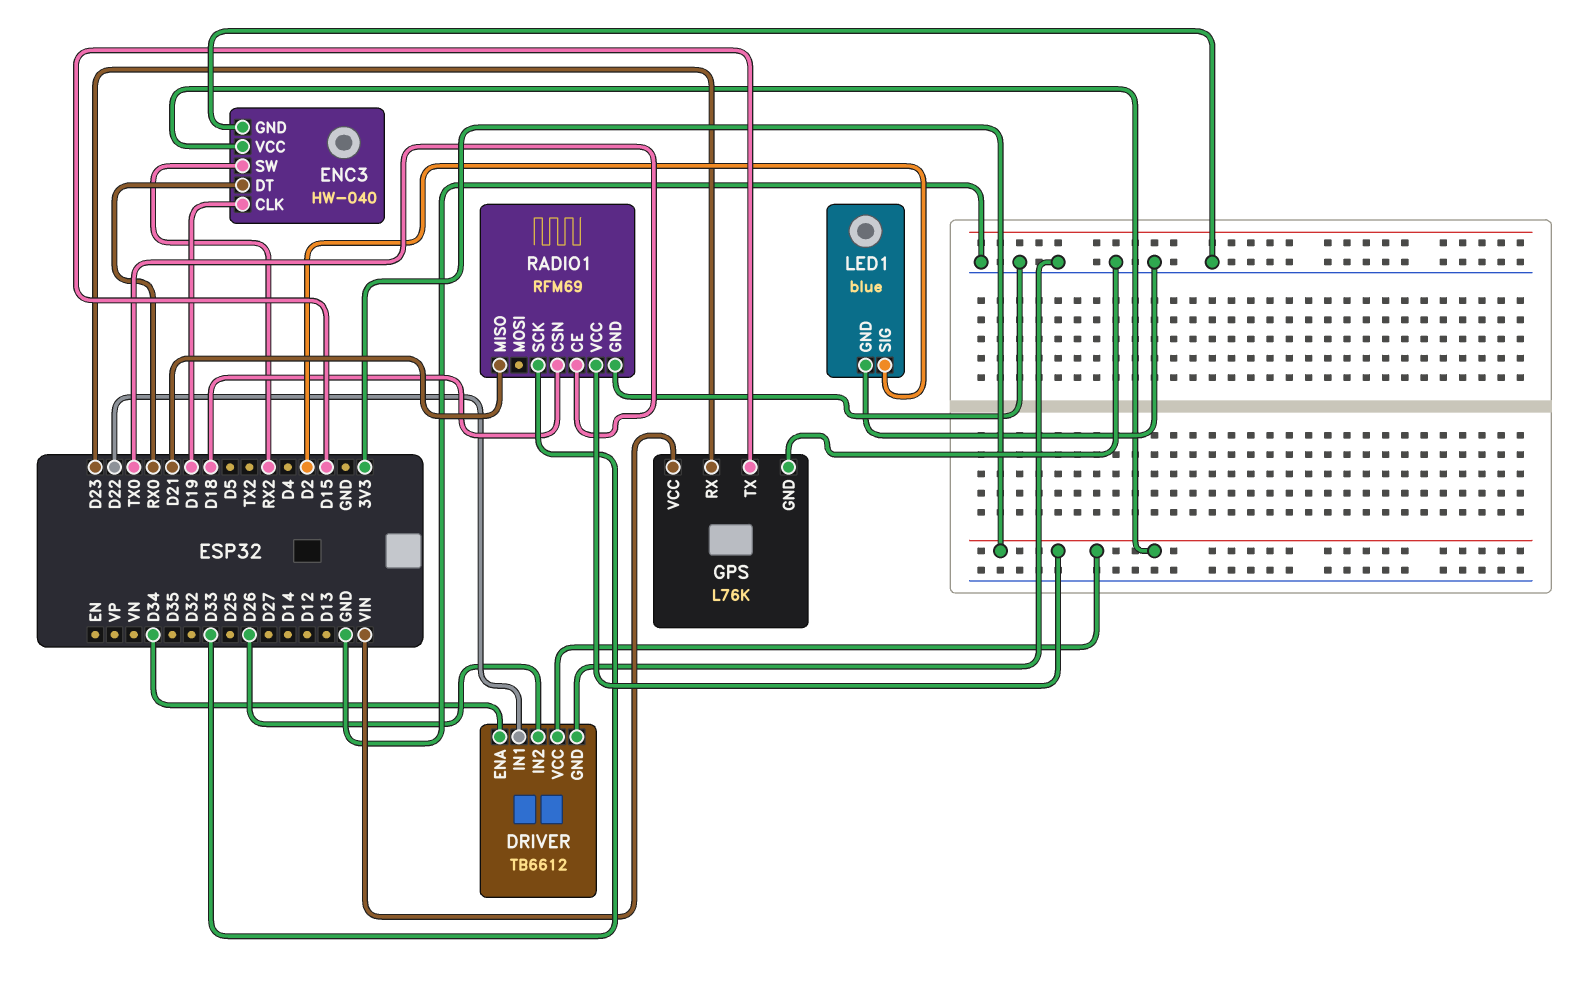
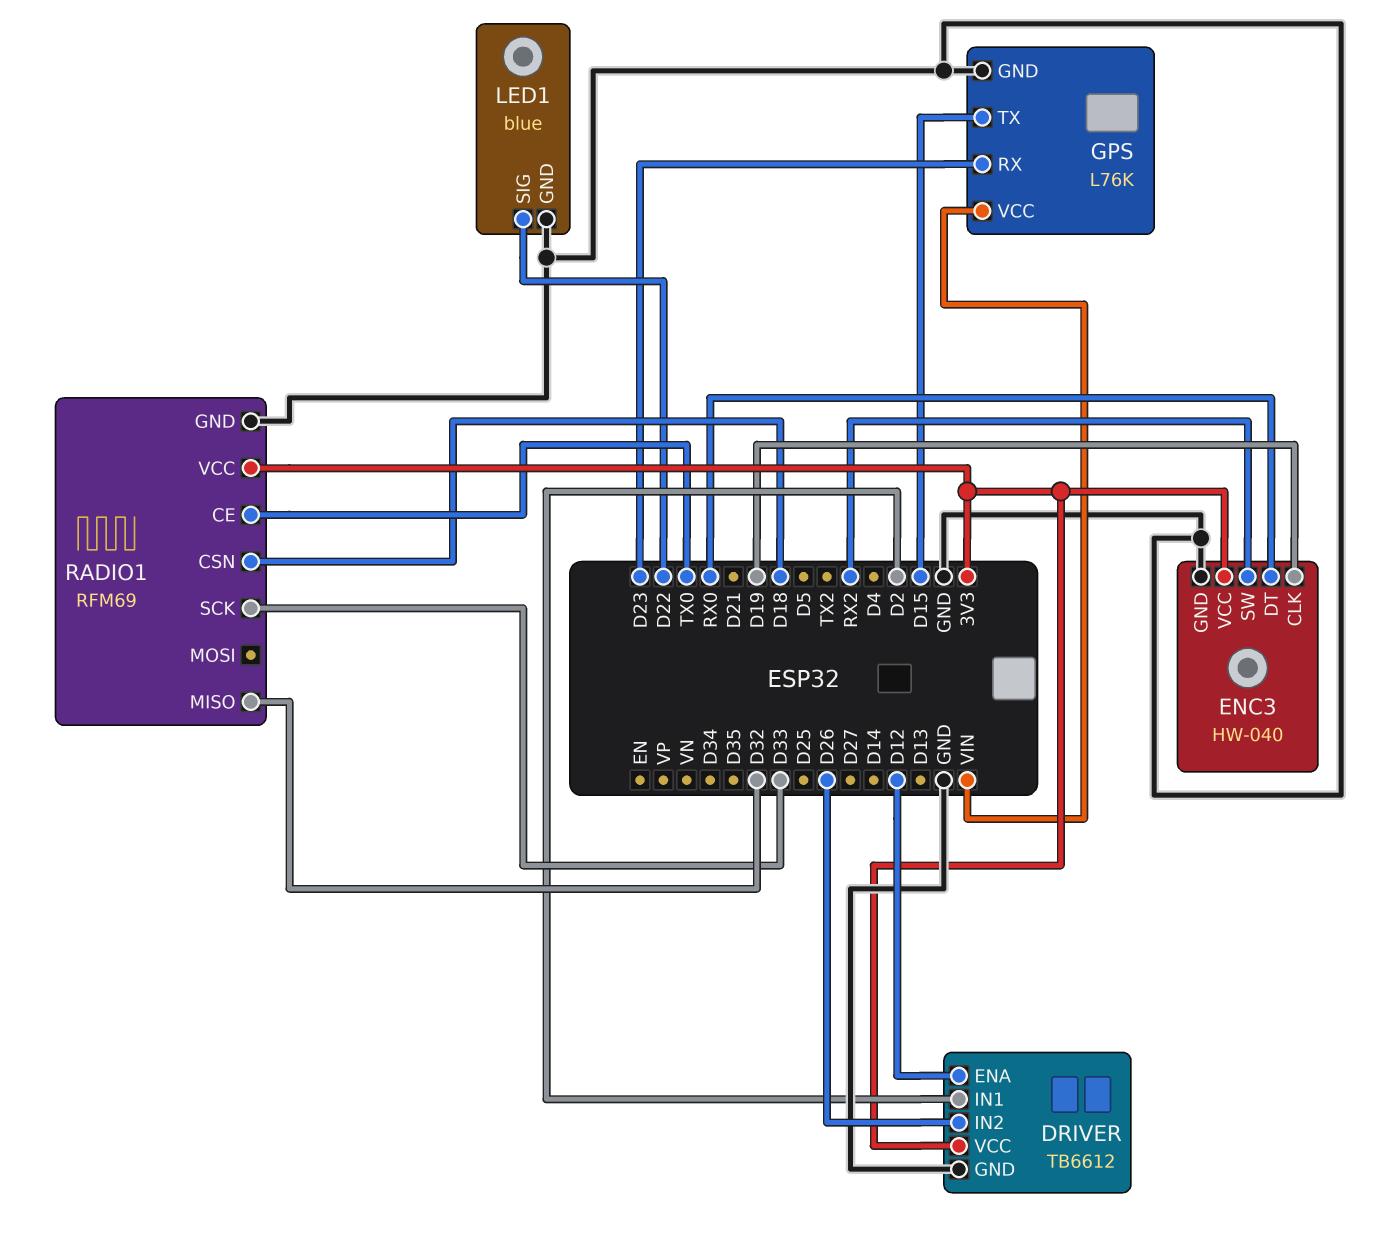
DRIVER pin ENA: D34 -> D12
DRIVER pin IN1: D22 -> D2
LED1 pin SIG: D2 -> D22
RADIO1 pin MISO: D21 -> D32

